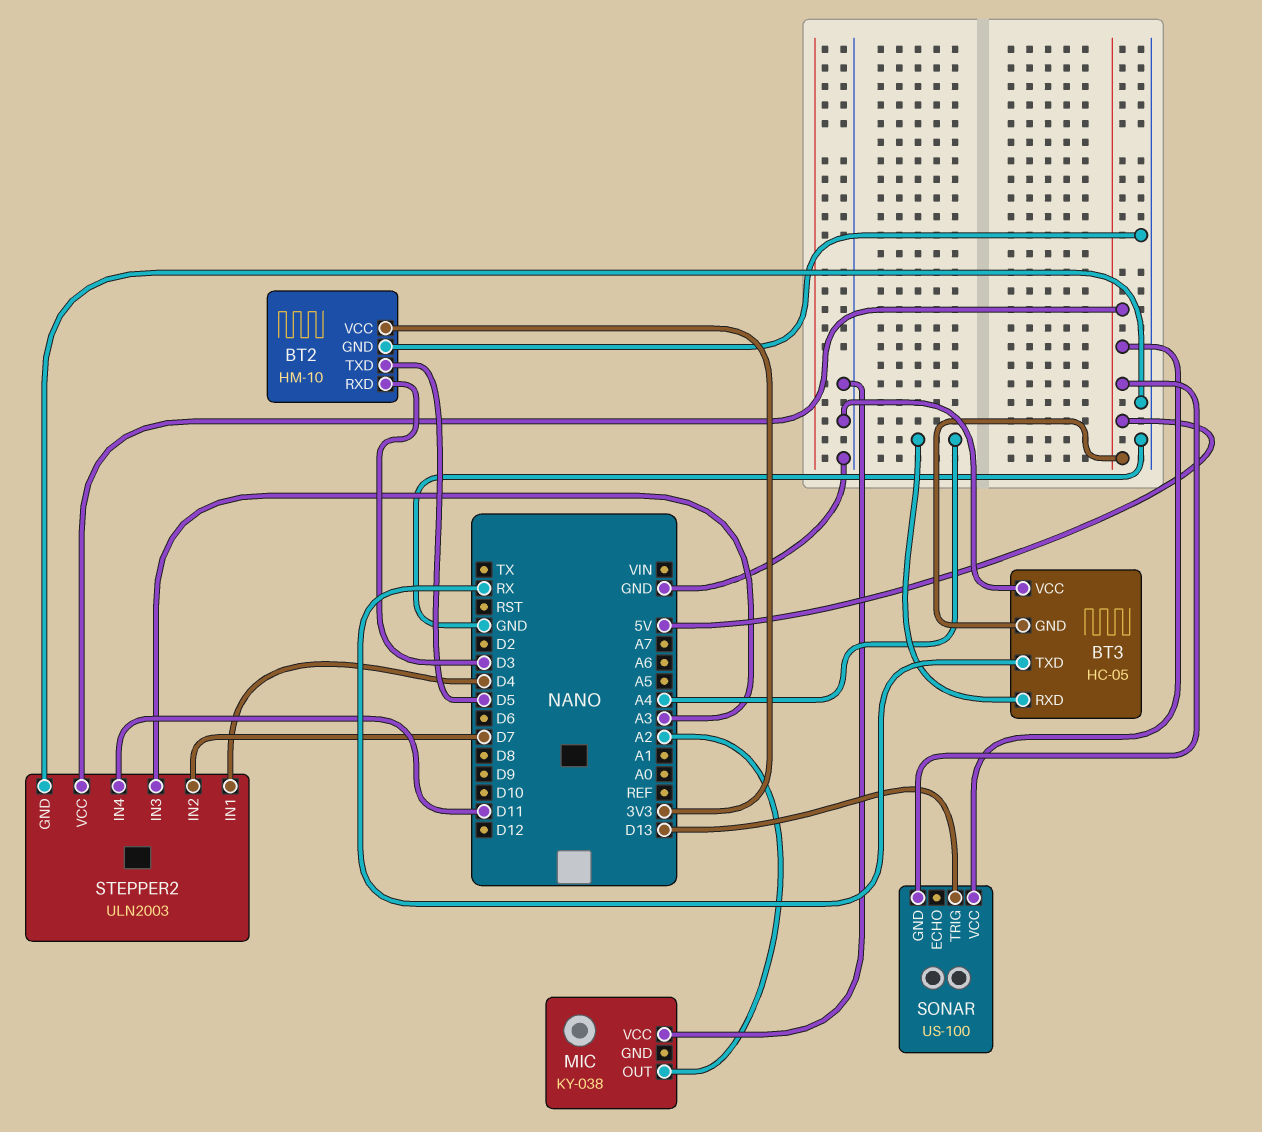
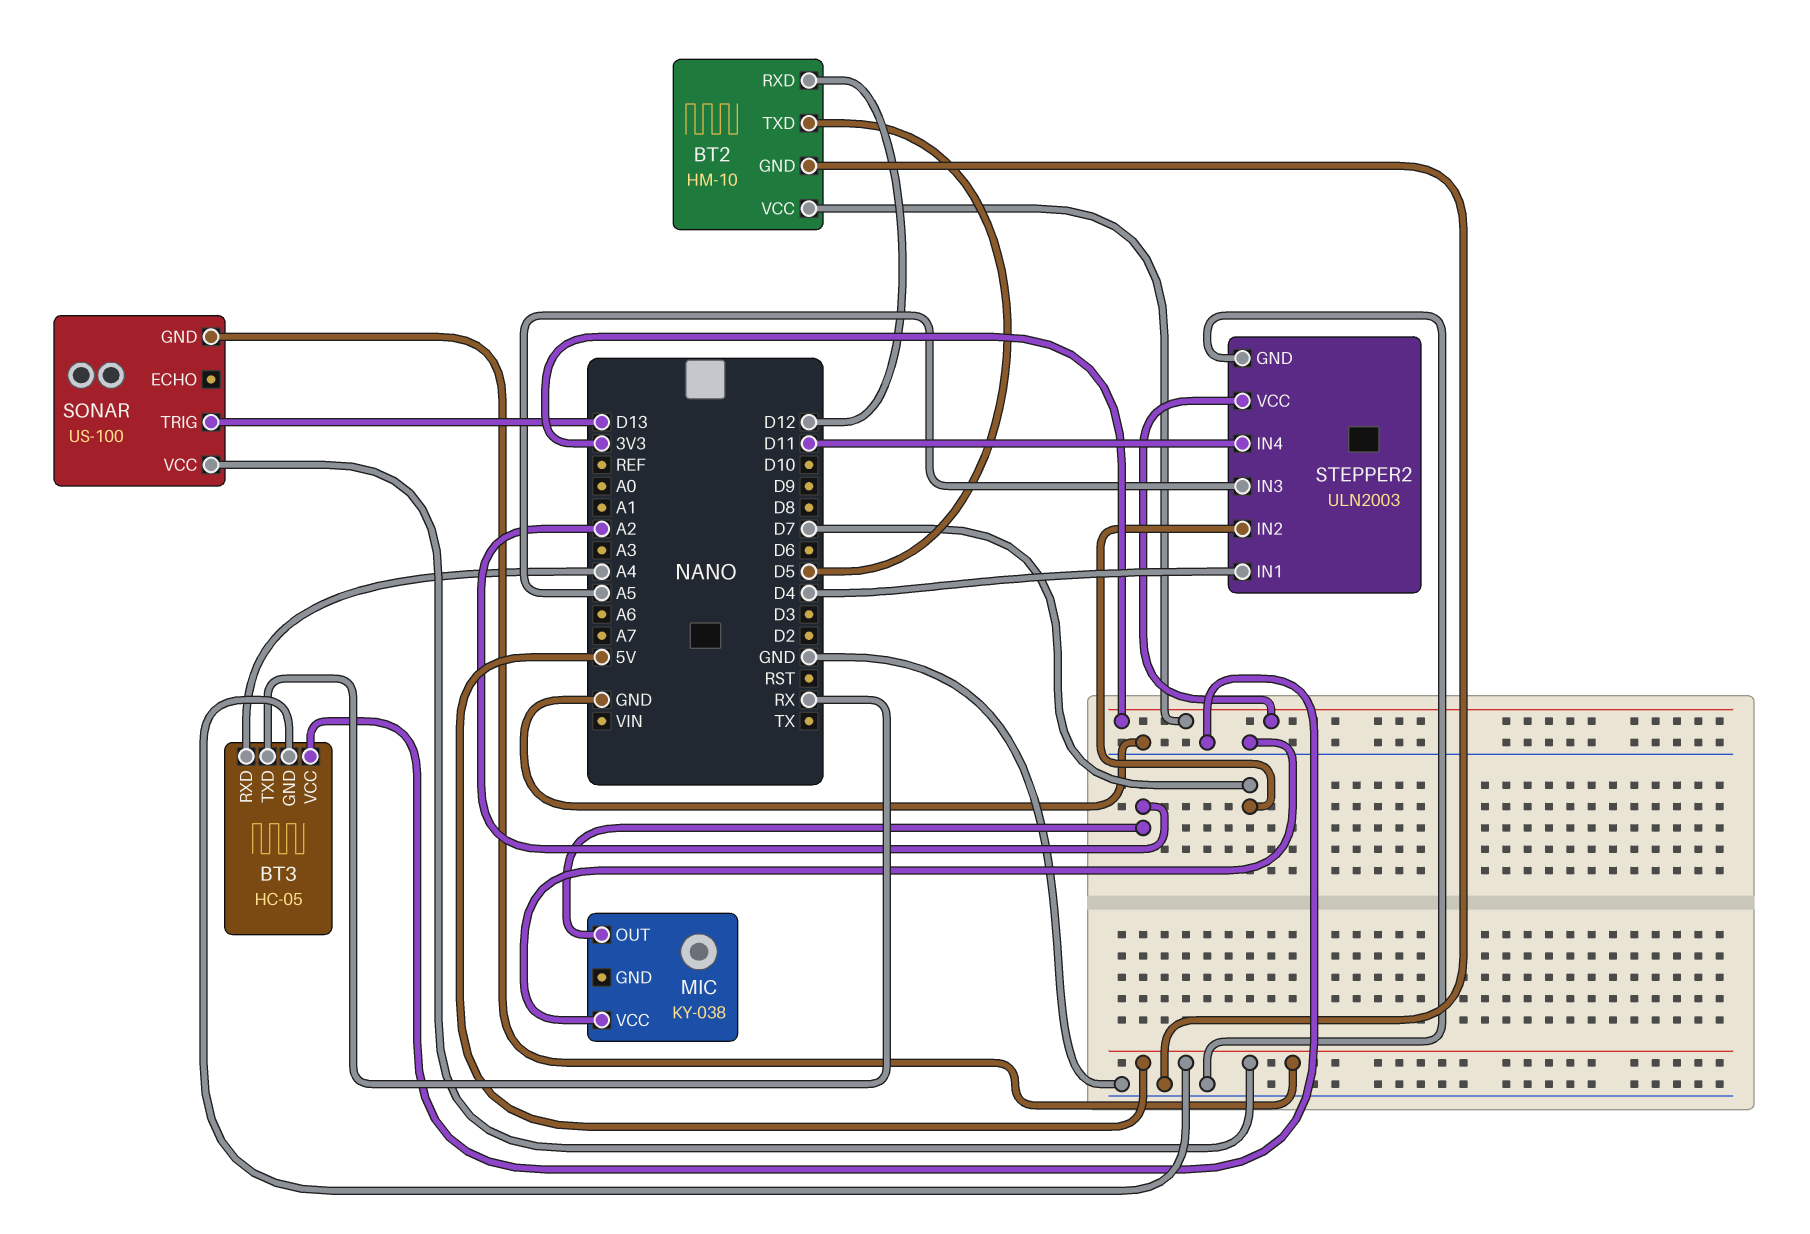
BT2 pin RXD: D3 -> D12
STEPPER2 pin IN3: A3 -> A5
STEPPER2 pin VCC: 5V -> 3V3

